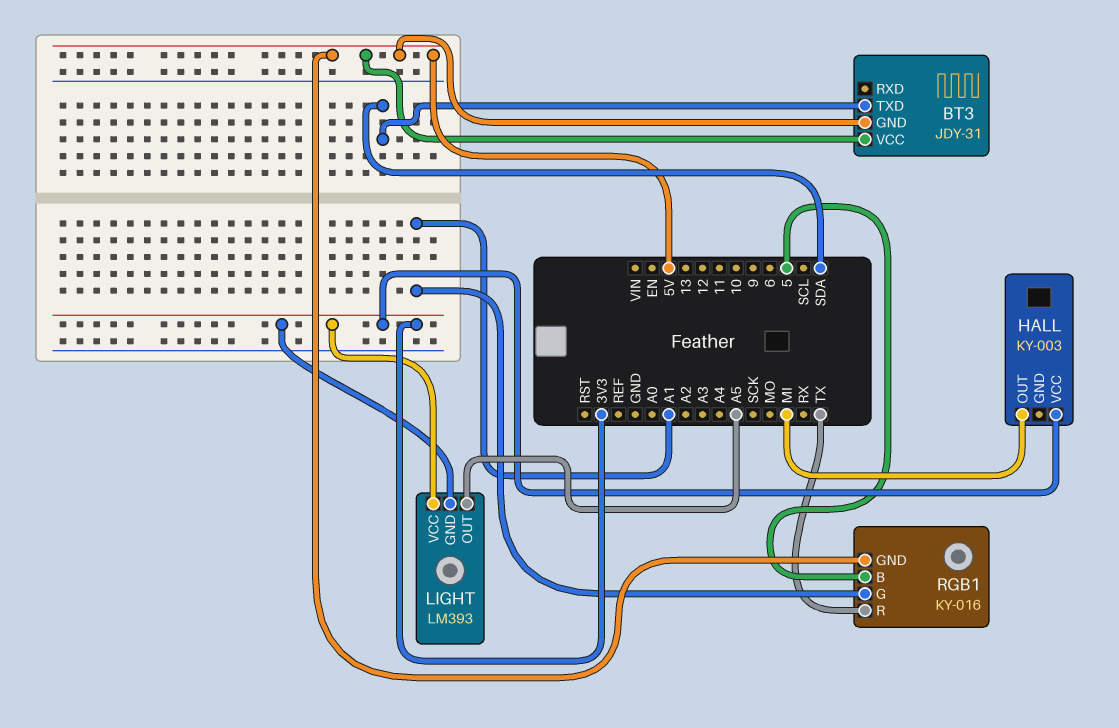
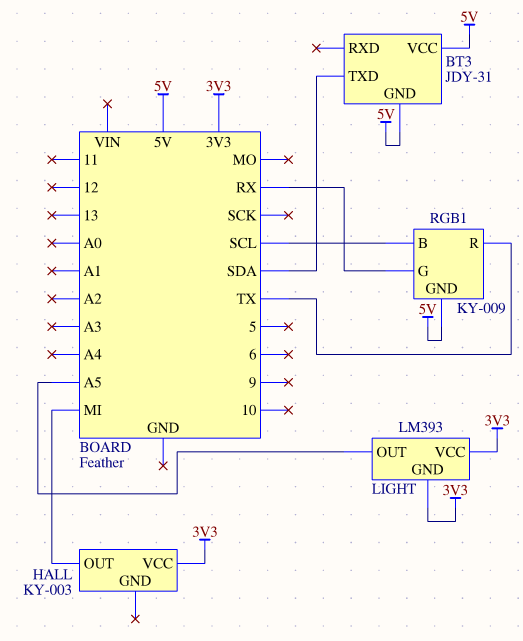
RGB1: KY-016 -> KY-009
RGB1 pin B: 5 -> SCL
RGB1 pin G: A1 -> RX

